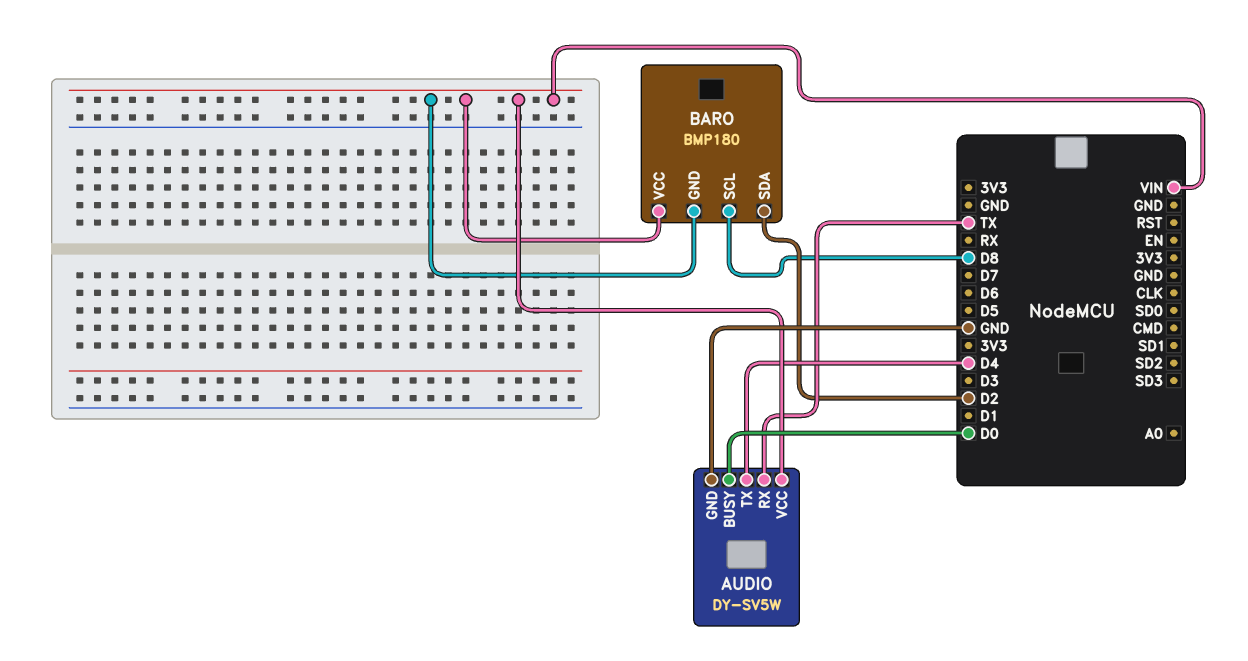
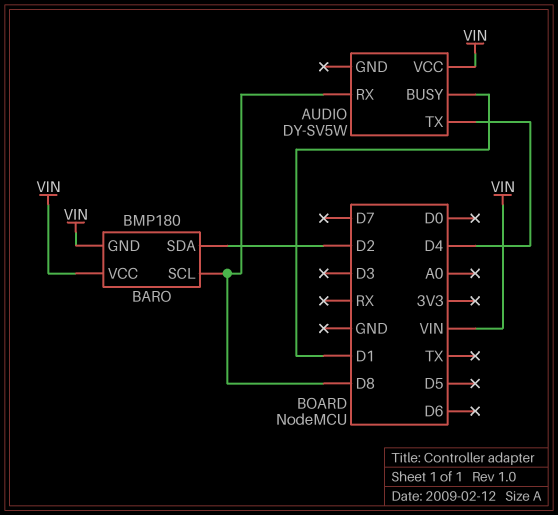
AUDIO pin BUSY: D0 -> D1
AUDIO pin GND: GND -> none
AUDIO pin RX: TX -> D8

